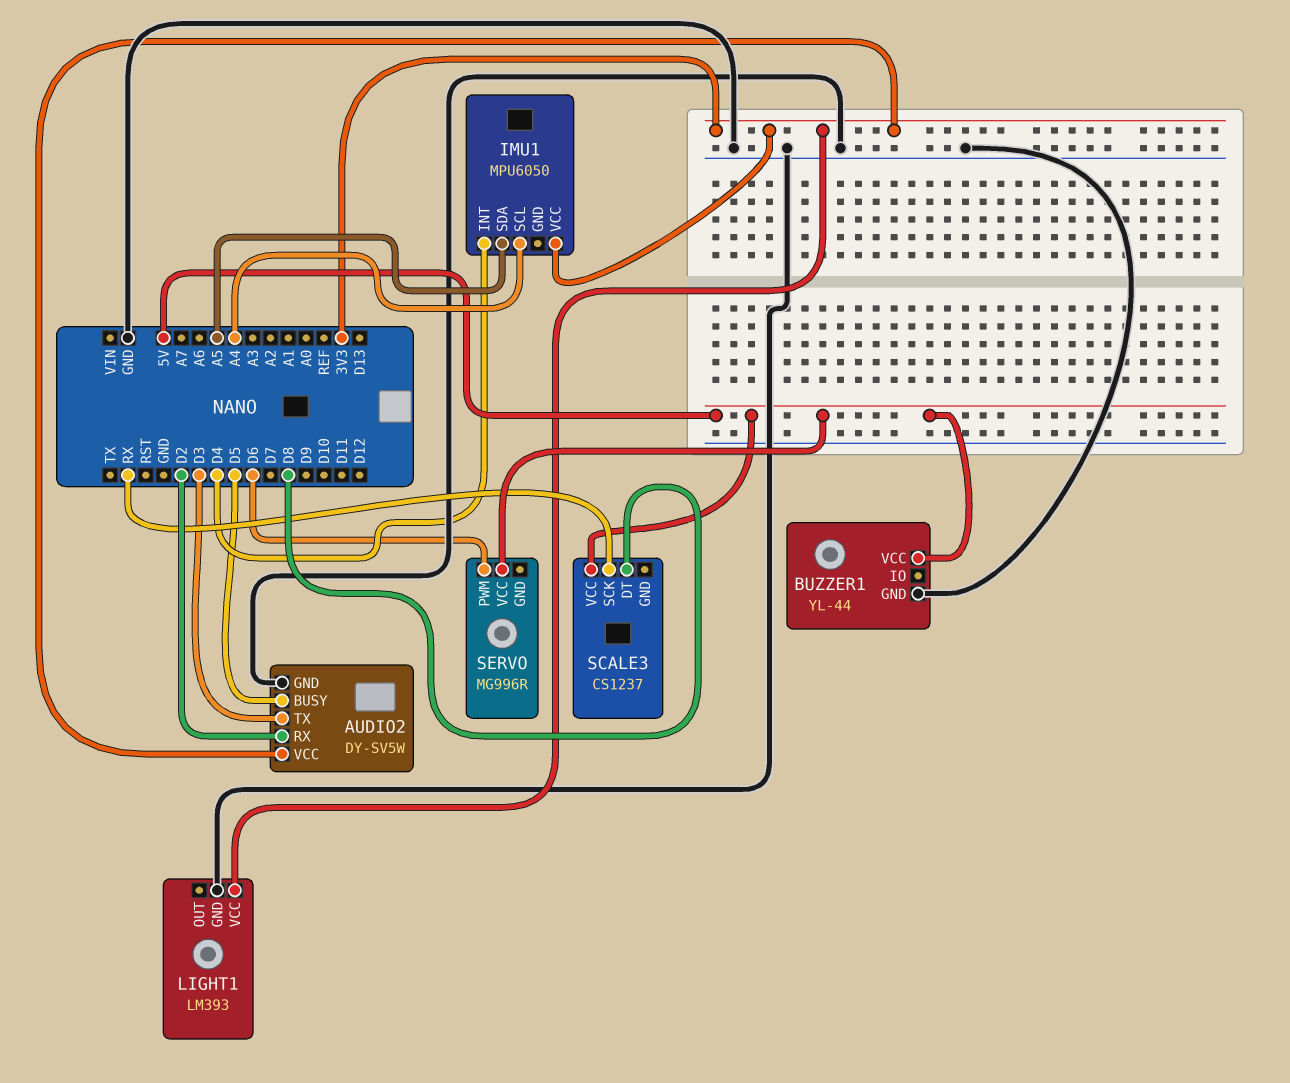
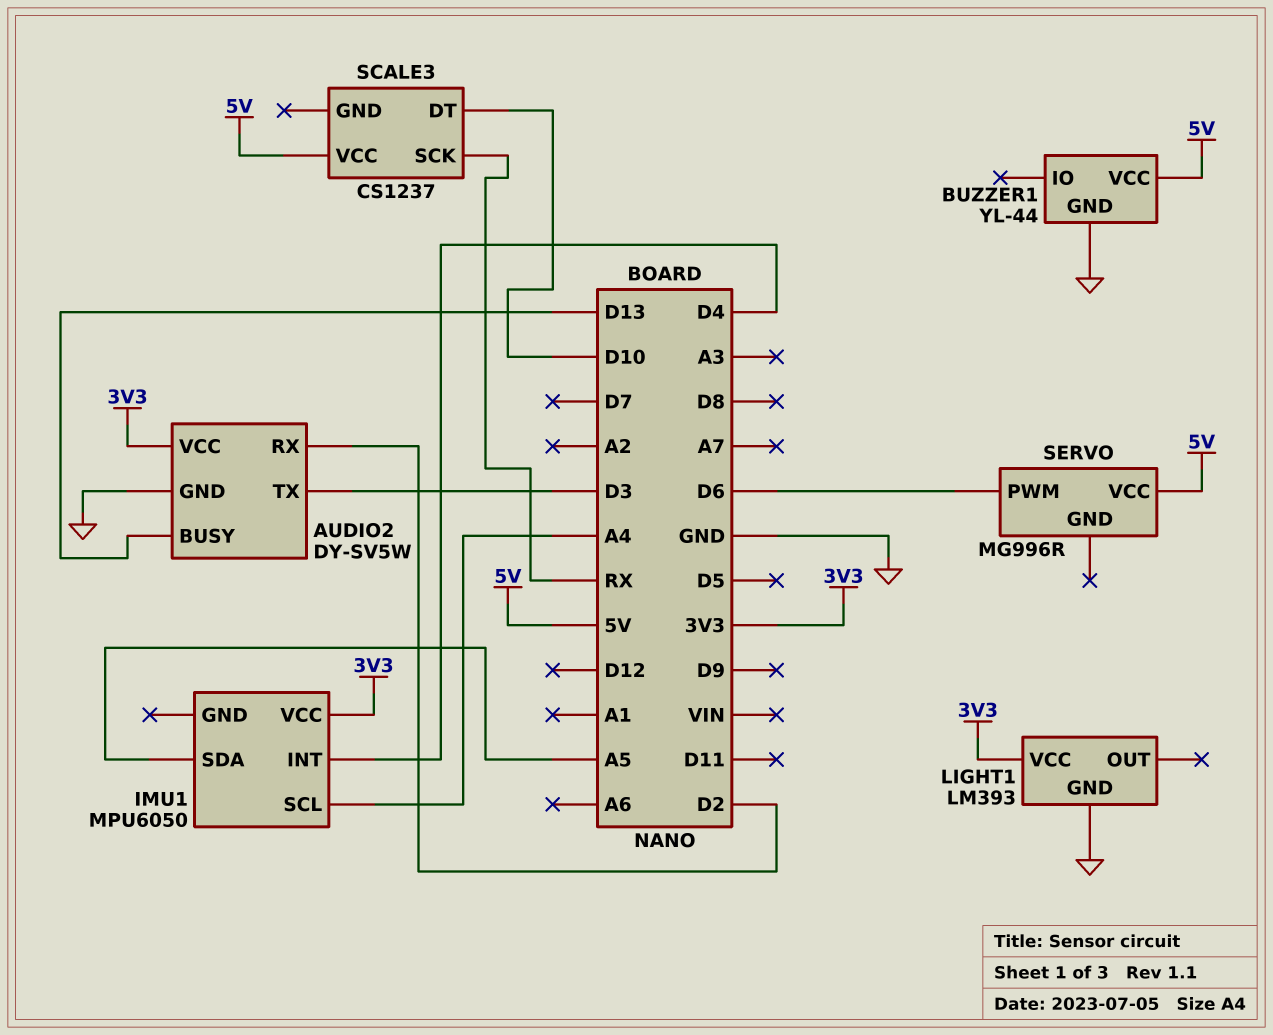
AUDIO2 pin BUSY: D5 -> D13
SCALE3 pin DT: D8 -> D10

